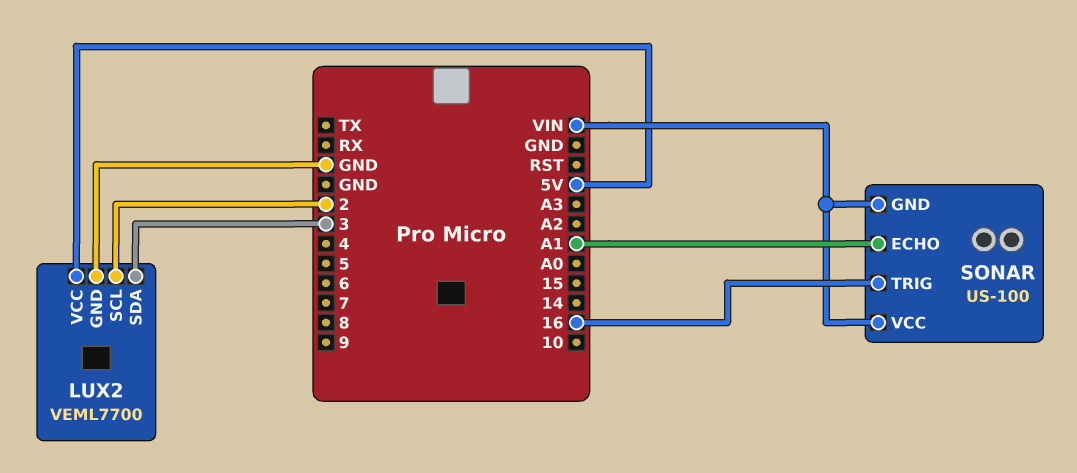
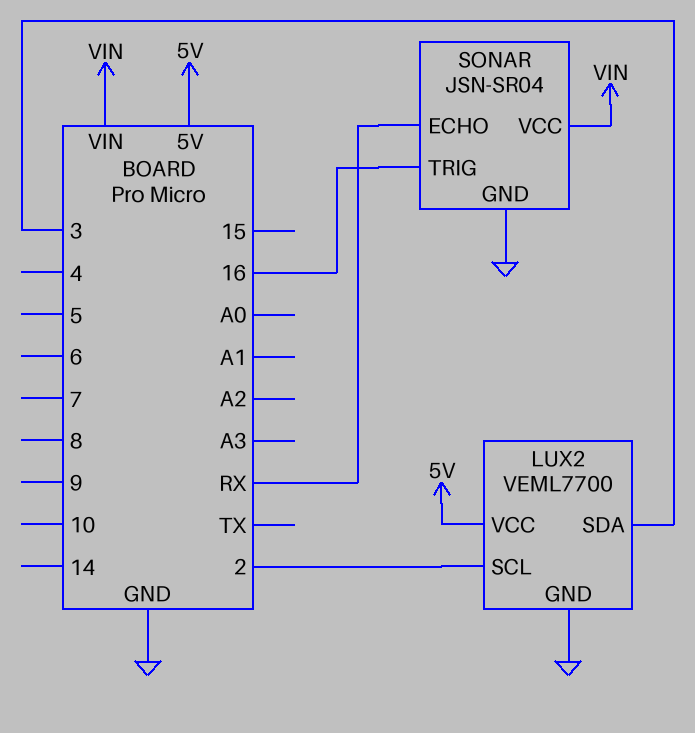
SONAR: US-100 -> JSN-SR04
SONAR pin ECHO: A1 -> RX
SONAR pin GND: VIN -> GND

